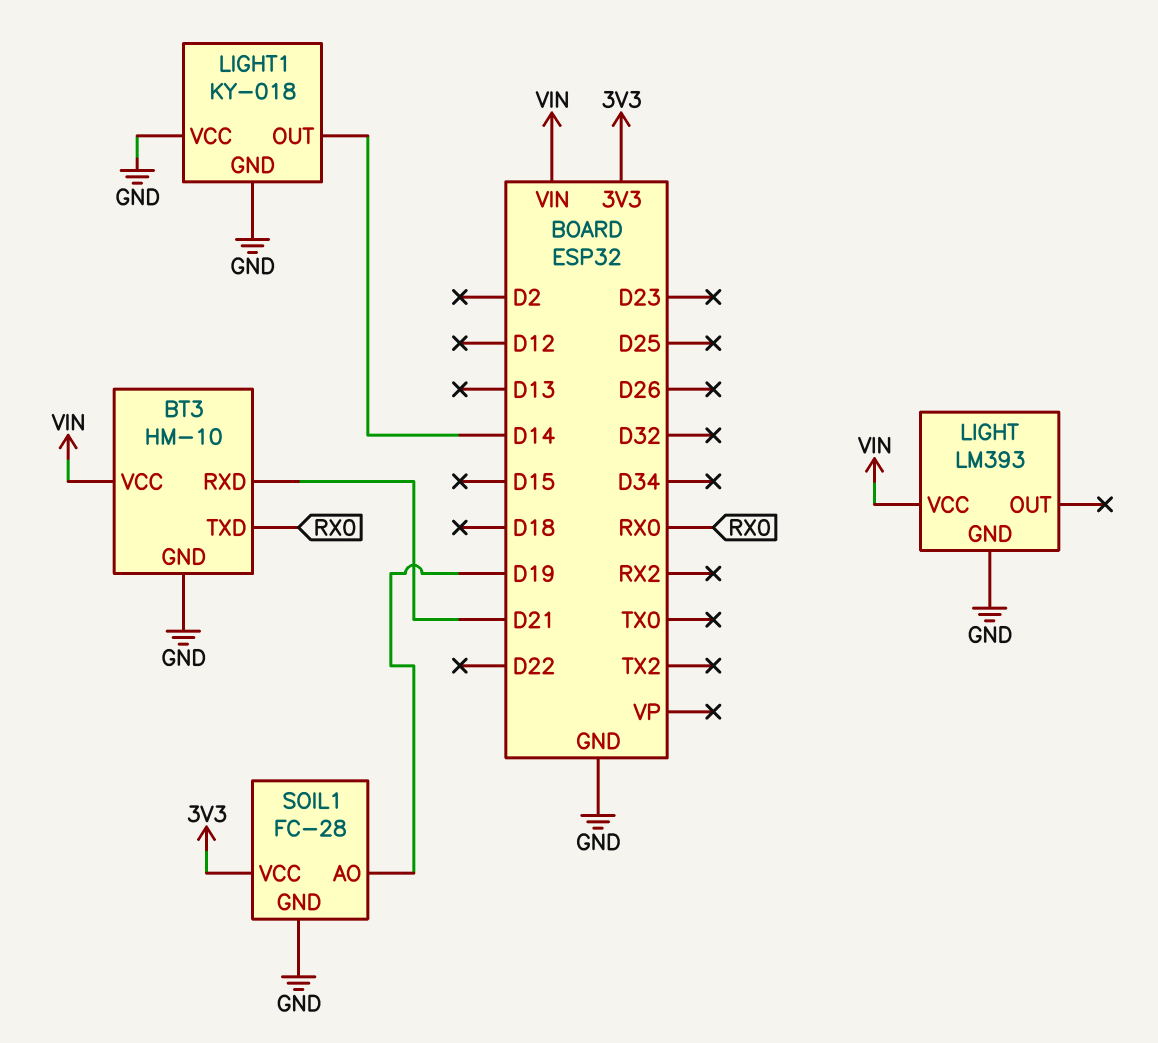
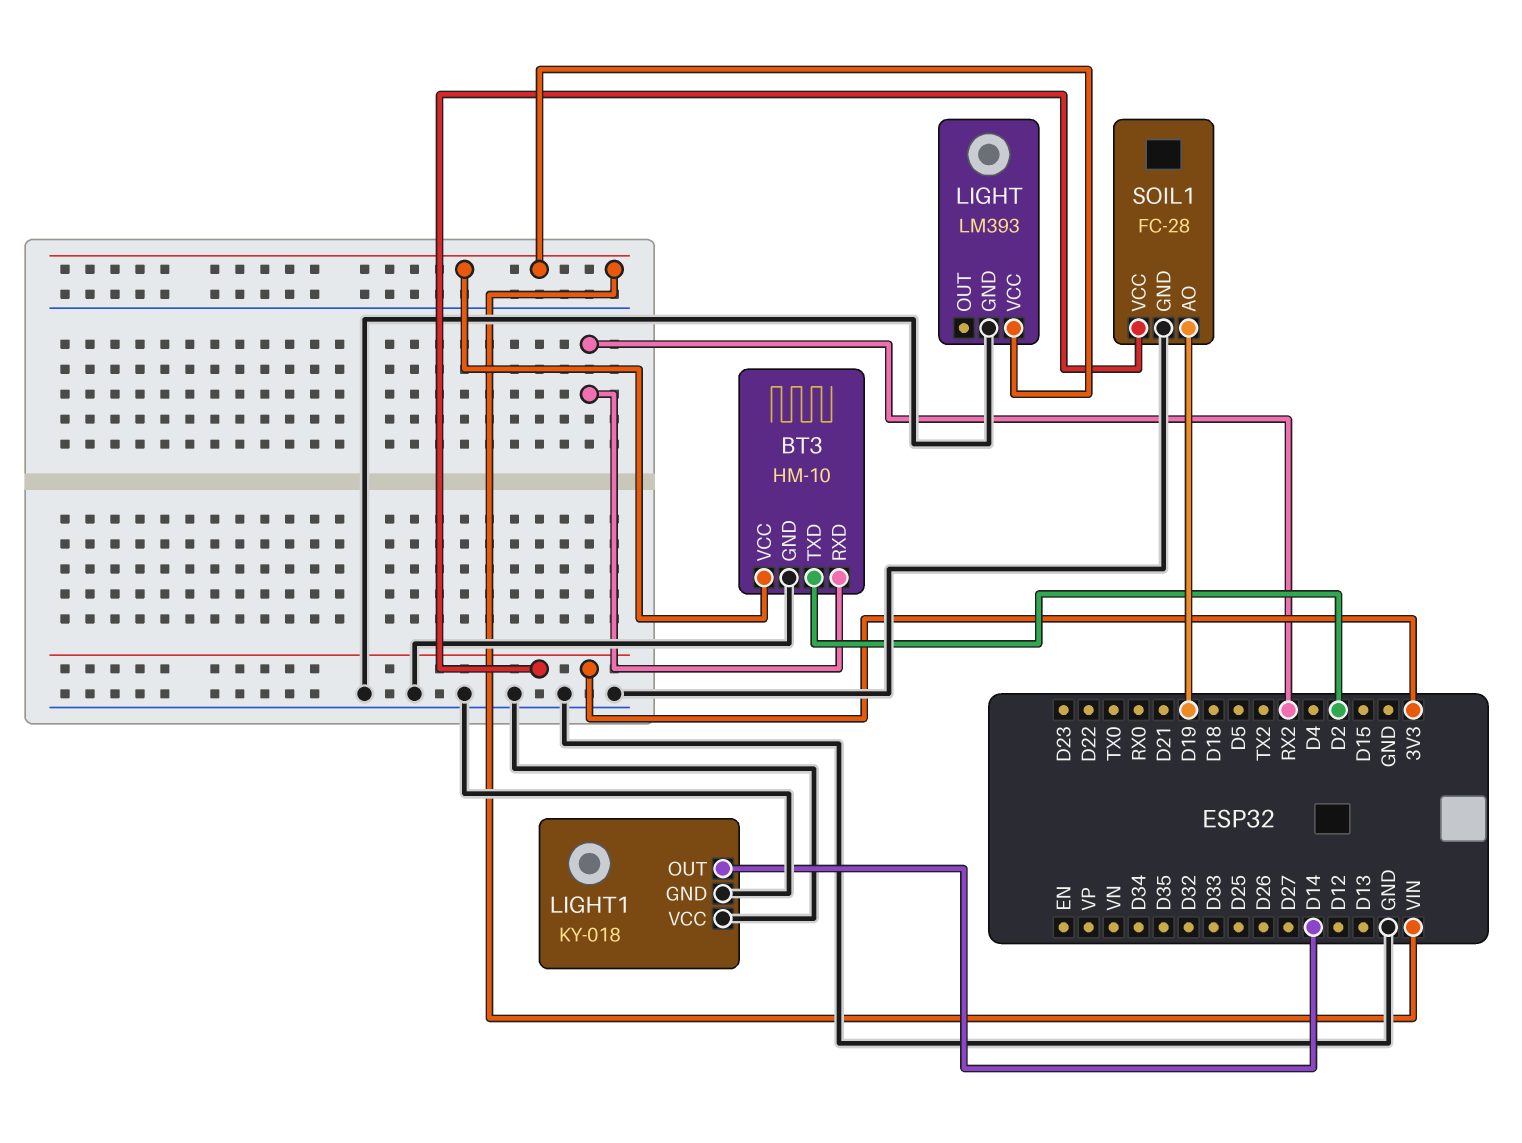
BT3 pin RXD: D21 -> RX2
BT3 pin TXD: RX0 -> D2

